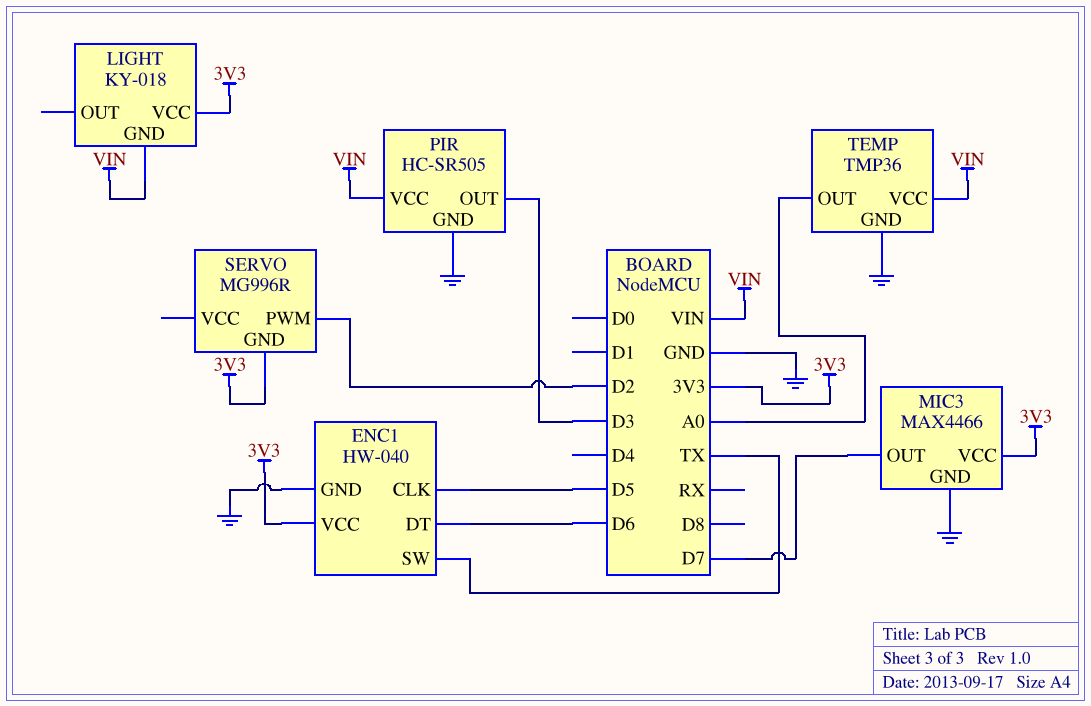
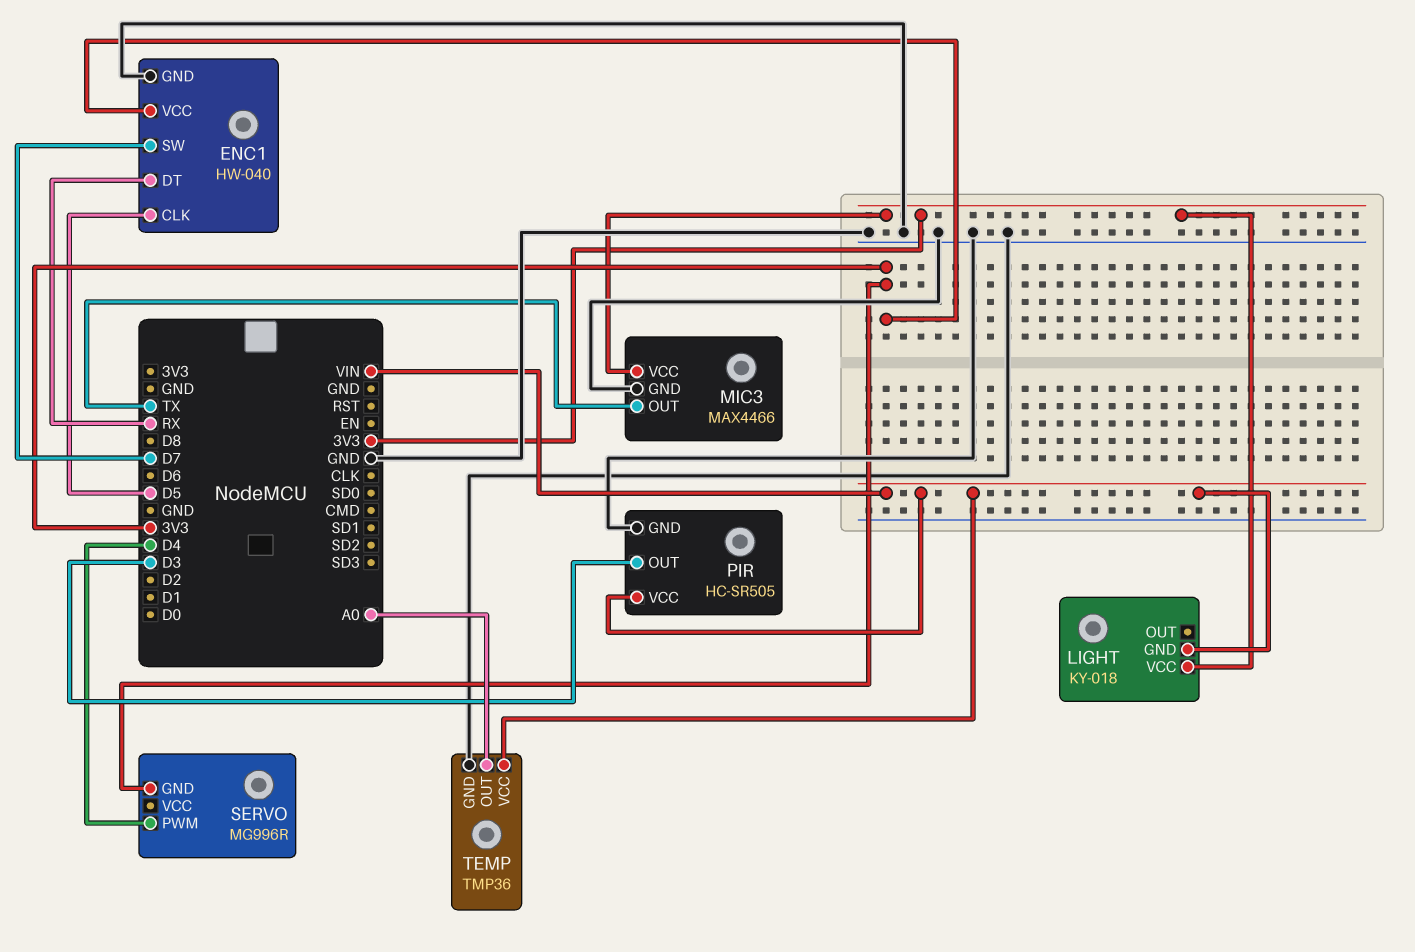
ENC1 pin DT: D6 -> RX
ENC1 pin SW: TX -> D7
MIC3 pin OUT: D7 -> TX
SERVO pin PWM: D2 -> D4

